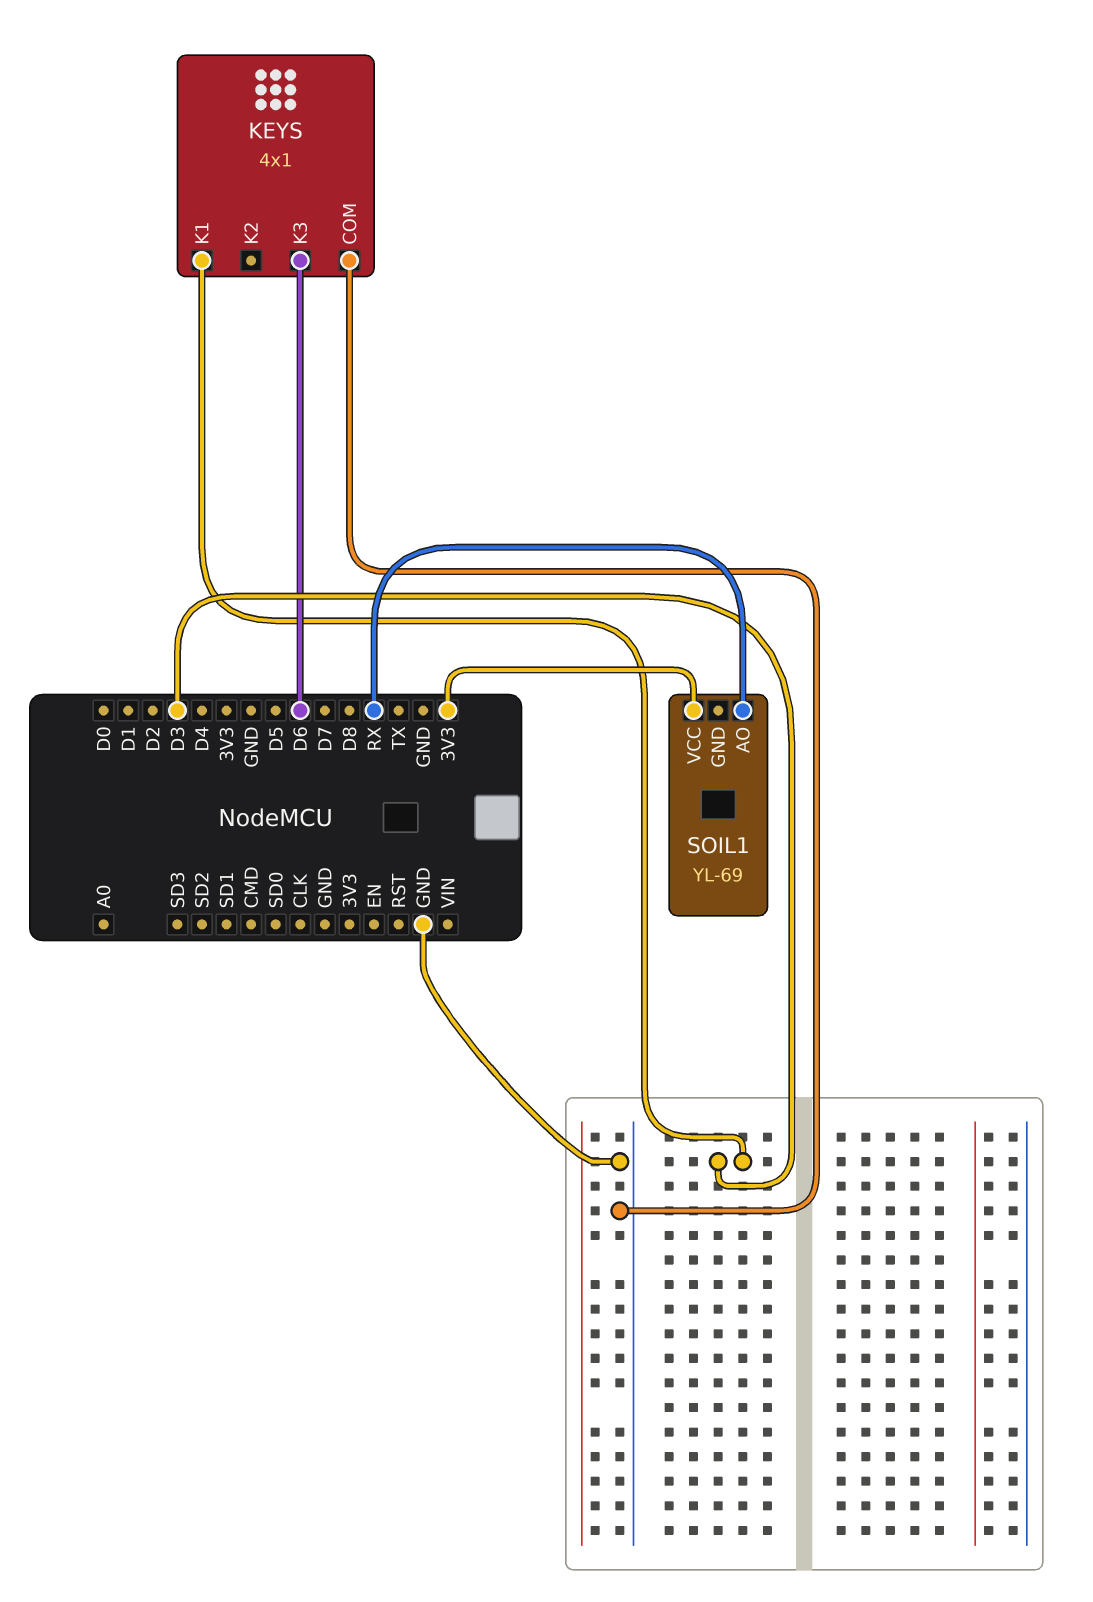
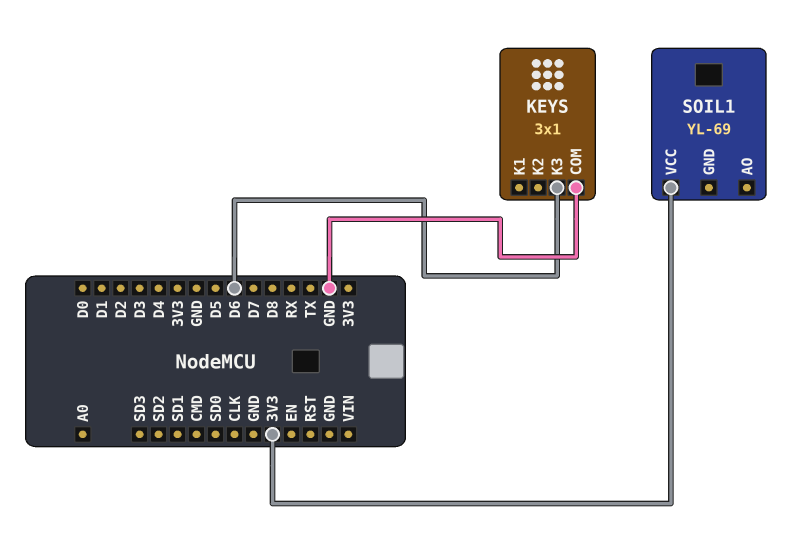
KEYS: 4x1 -> 3x1
KEYS pin K1: D3 -> none
SOIL1 pin AO: RX -> none

